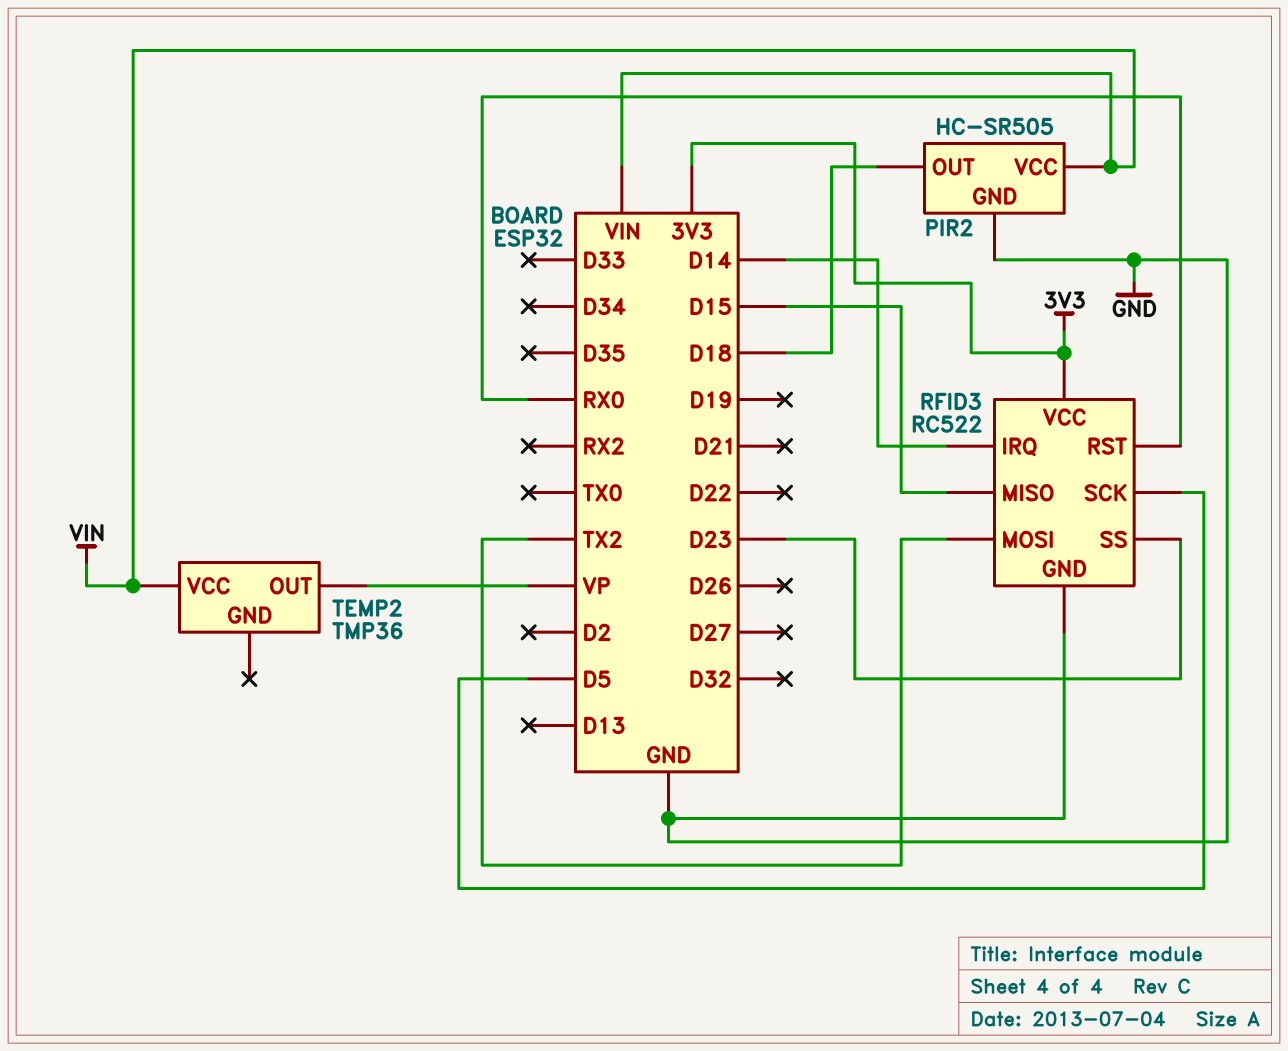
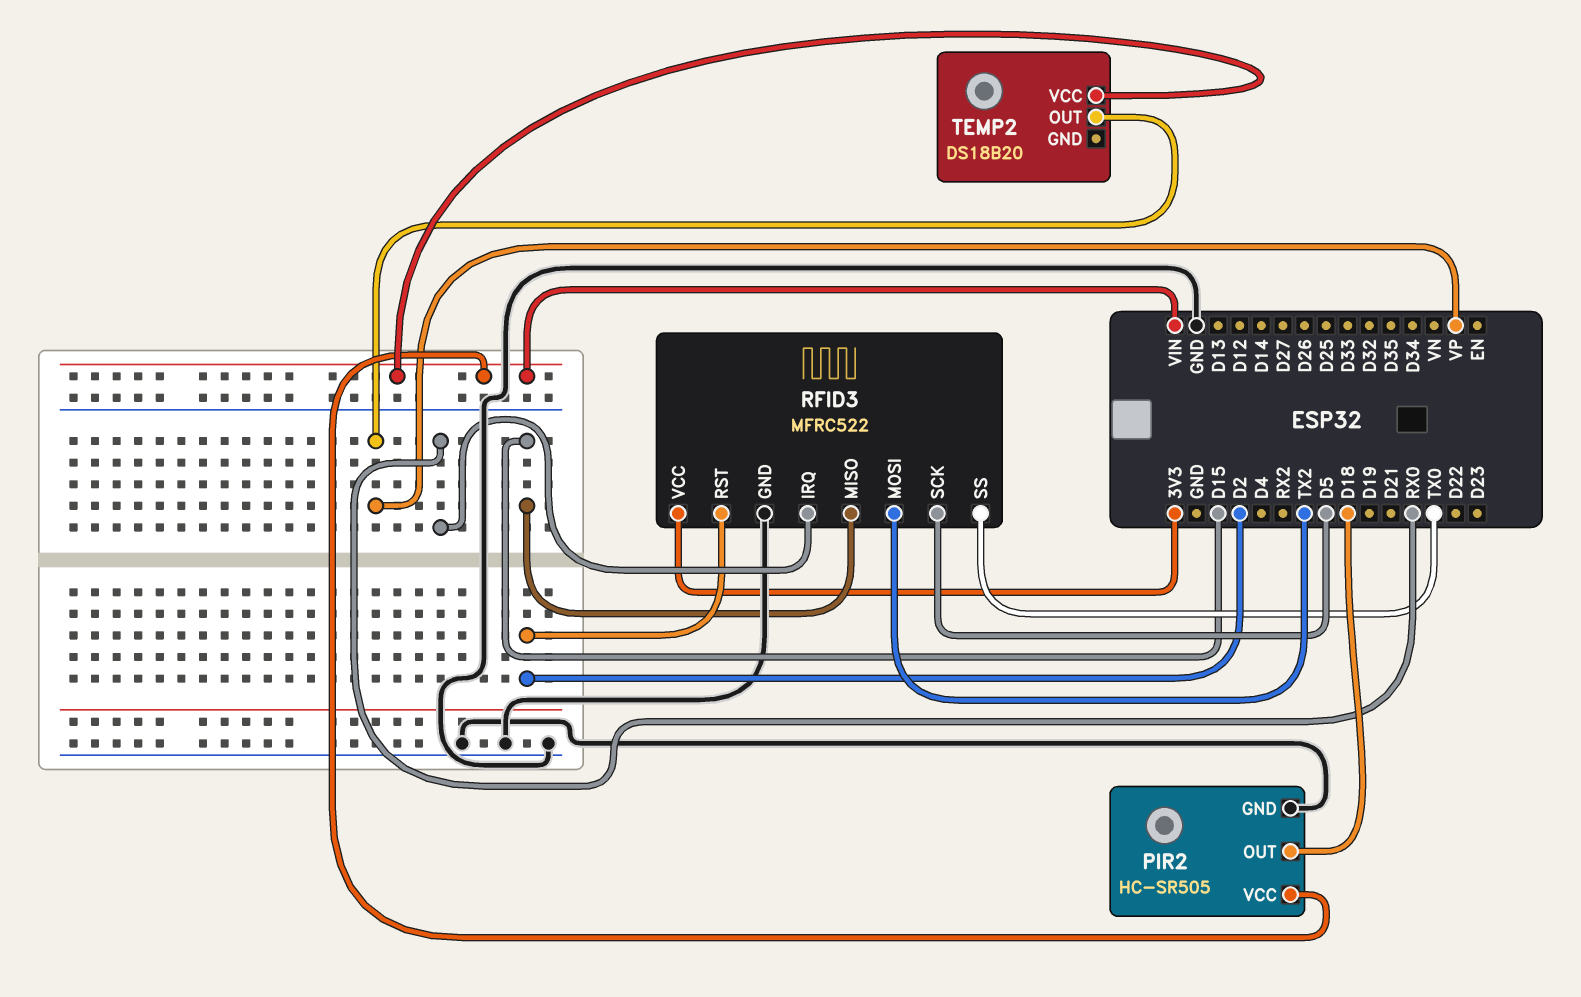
RFID3: RC522 -> MFRC522
RFID3 pin IRQ: D14 -> RX0
RFID3 pin RST: RX0 -> D2
RFID3 pin SS: D23 -> TX0
TEMP2: TMP36 -> DS18B20

